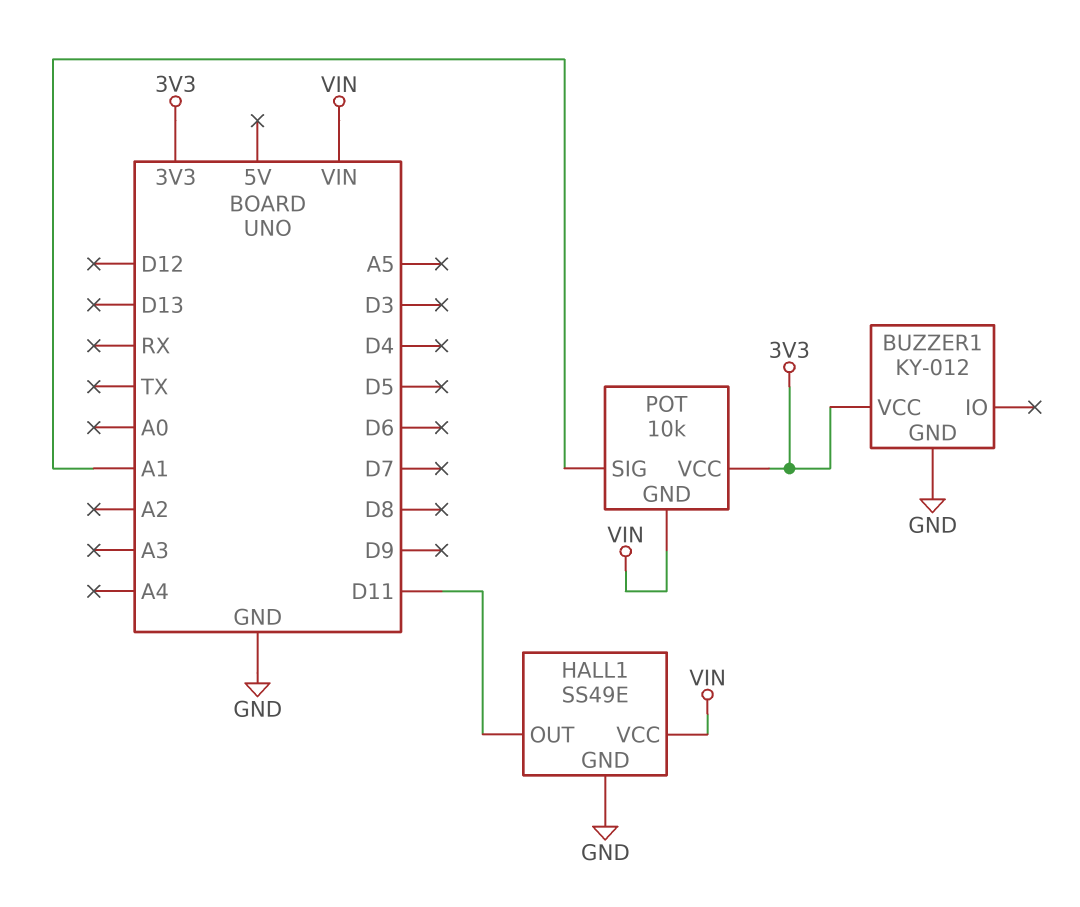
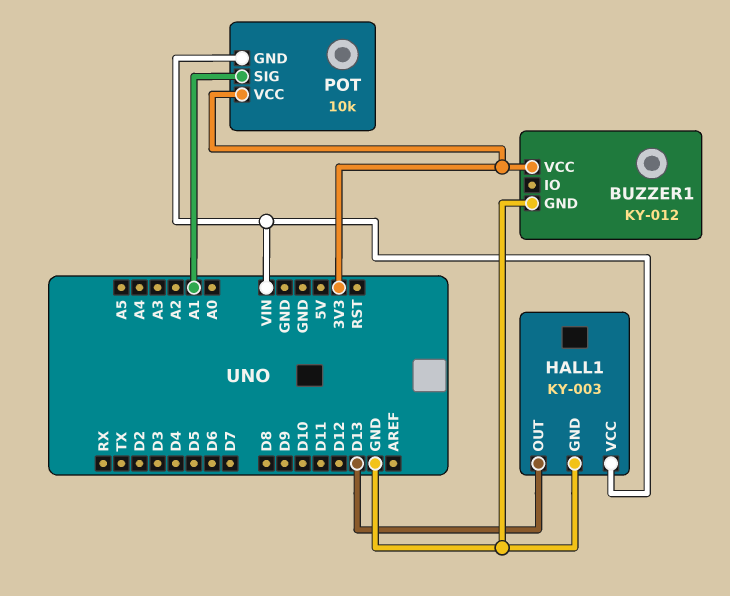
HALL1: SS49E -> KY-003
HALL1 pin OUT: D11 -> D13

